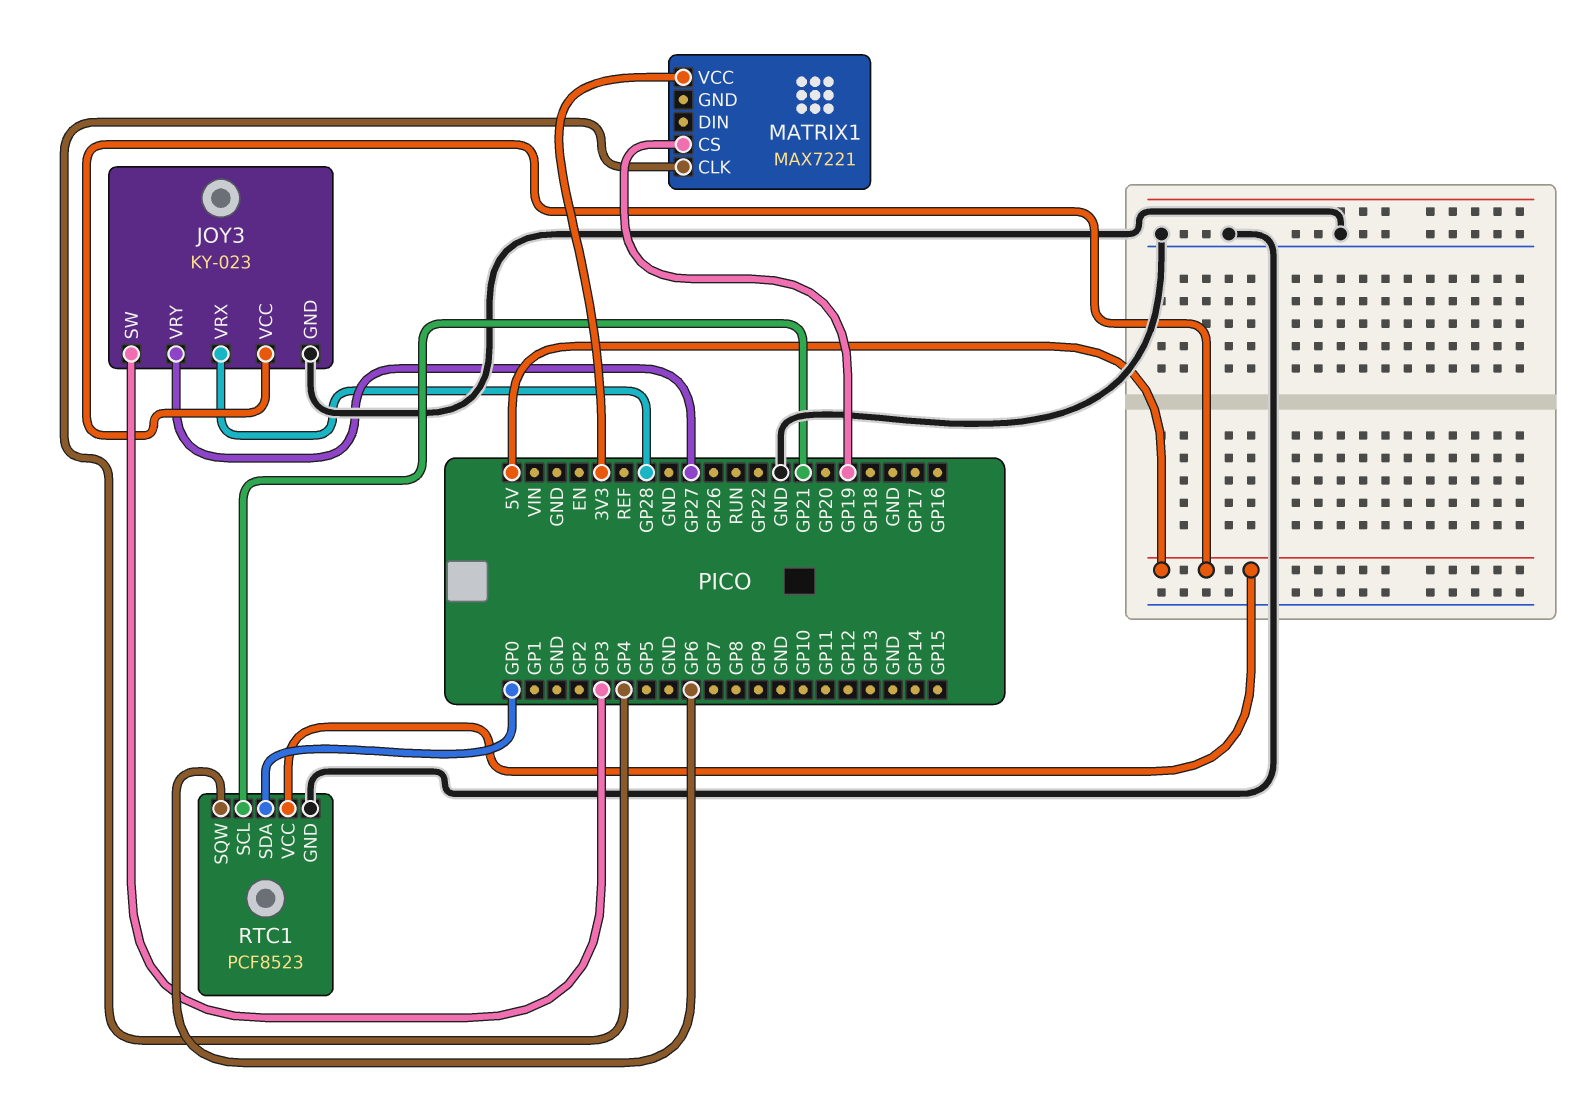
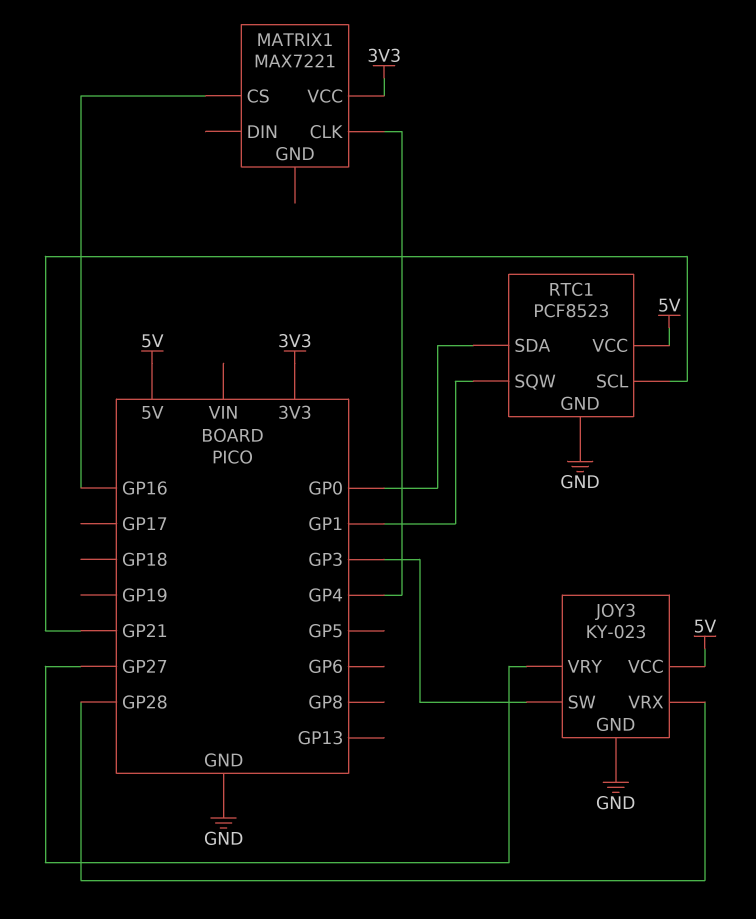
MATRIX1 pin CS: GP19 -> GP16
RTC1 pin SQW: GP6 -> GP1

